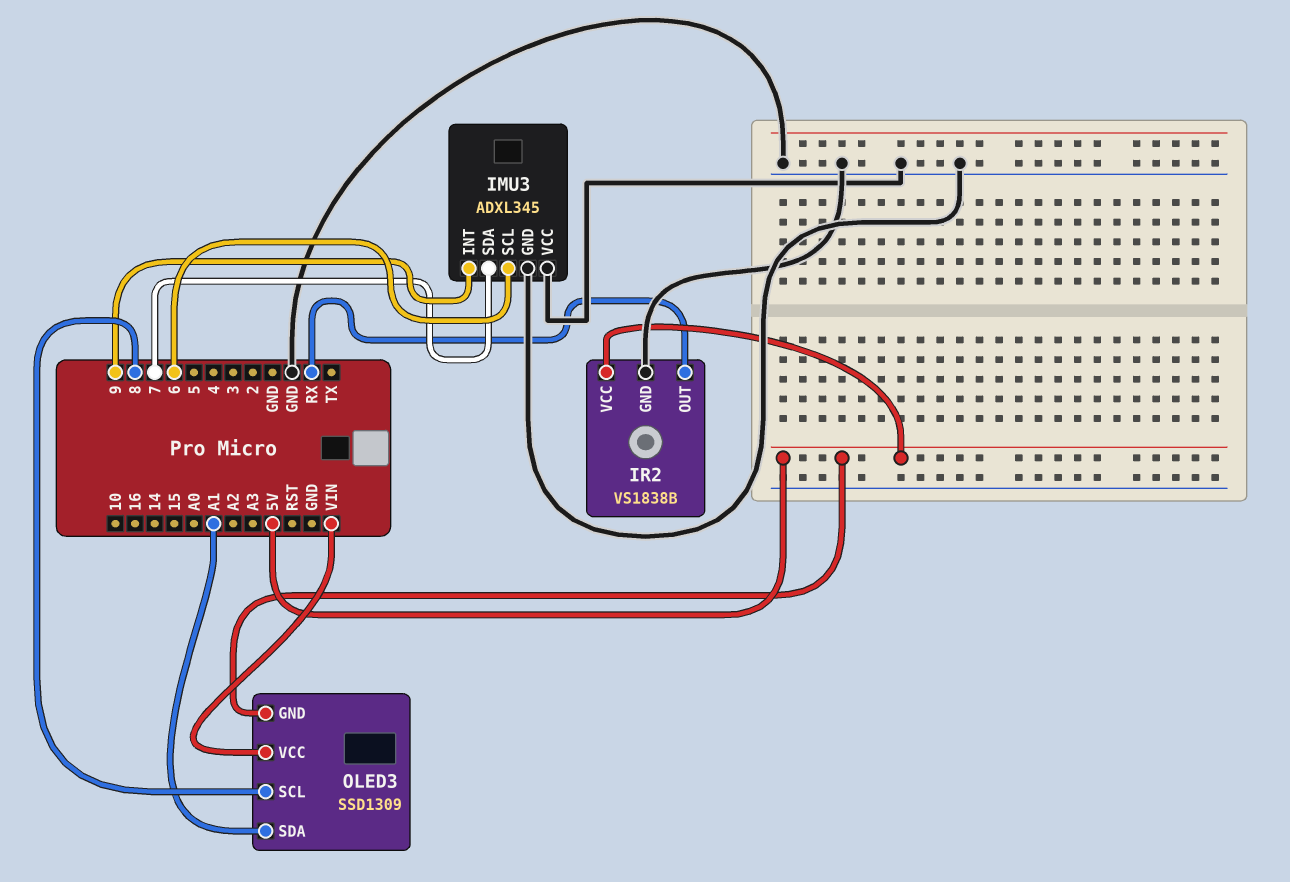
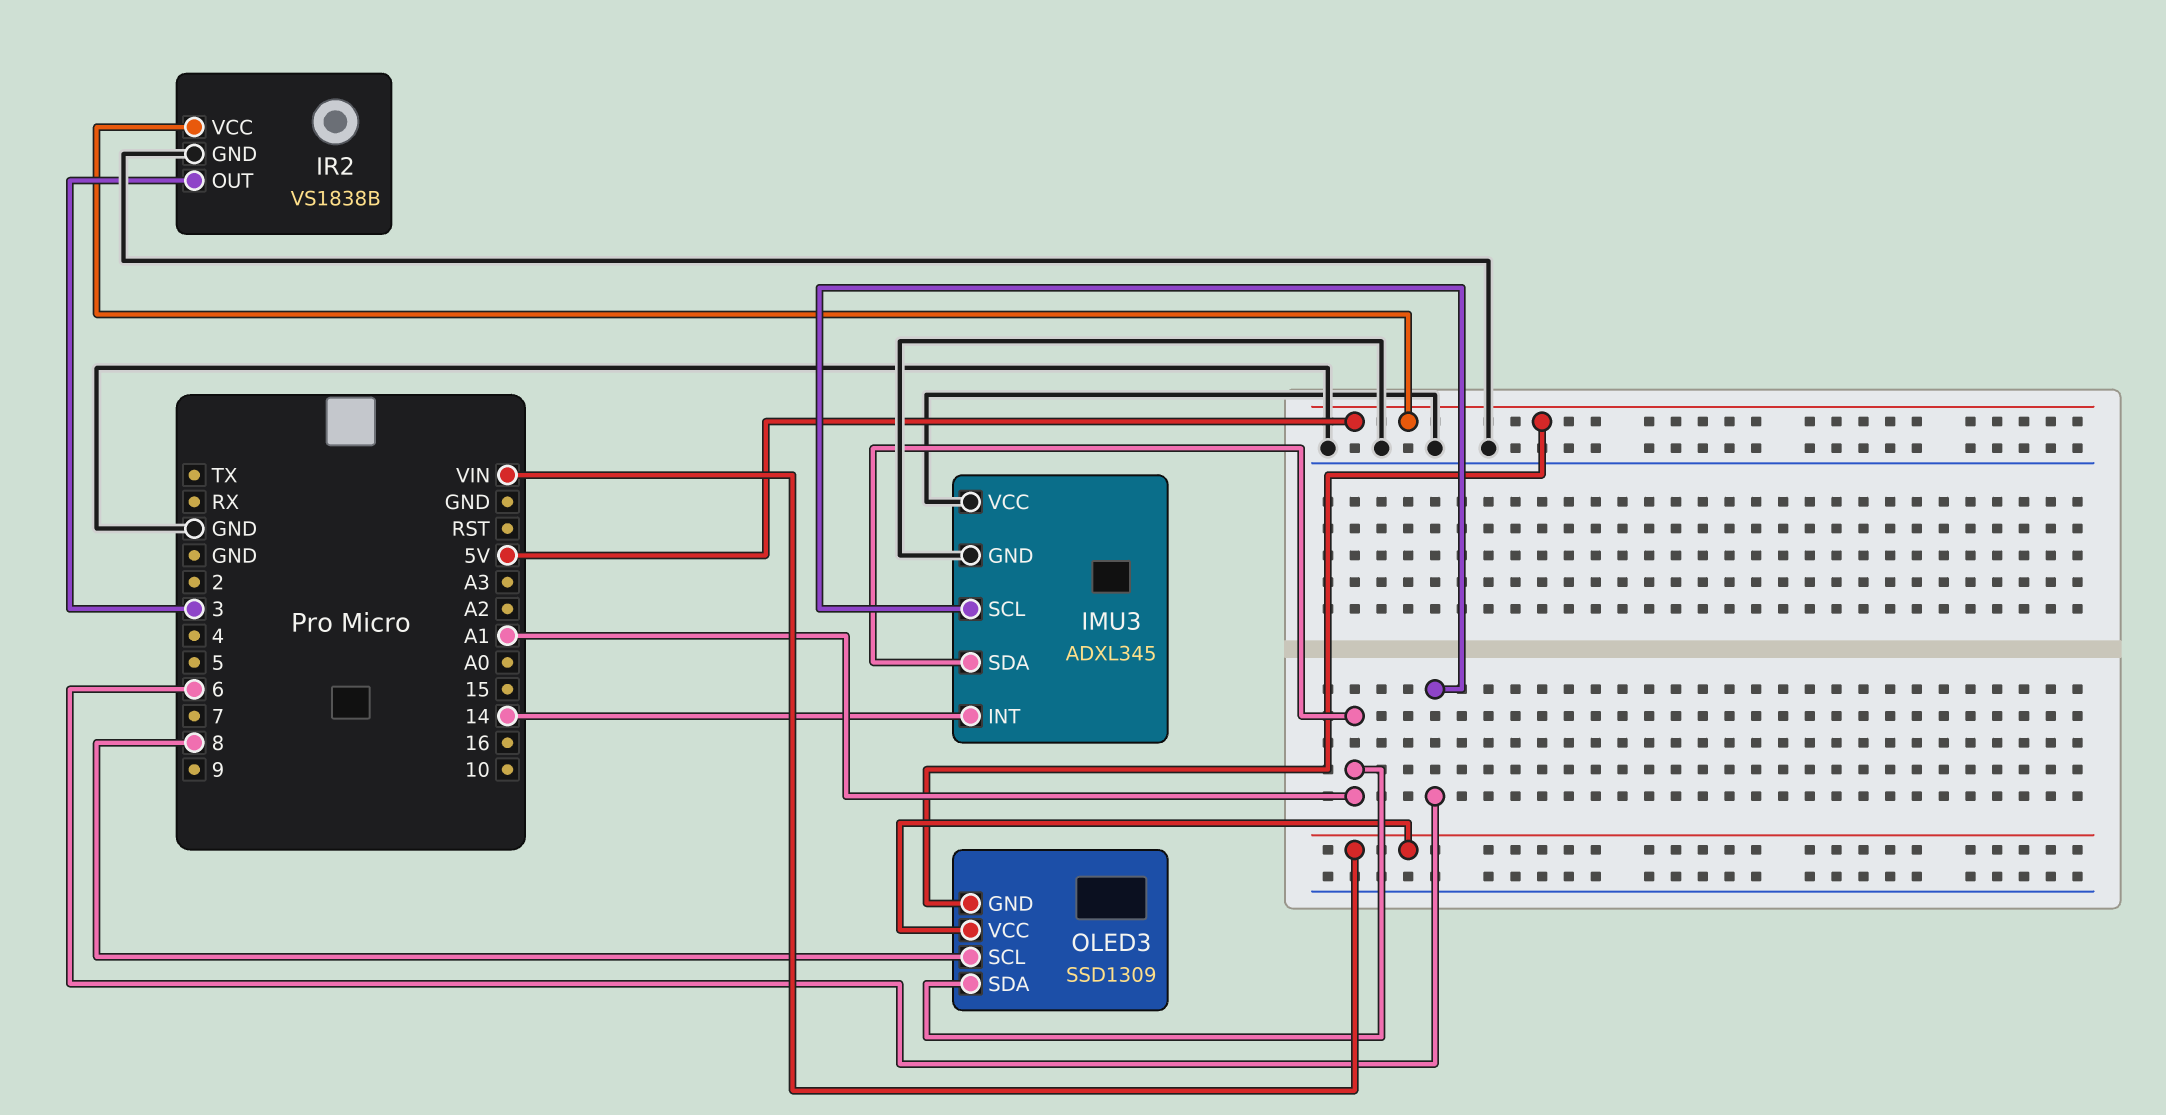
IMU3 pin INT: 9 -> 14
IMU3 pin SDA: 7 -> A1
IR2 pin OUT: RX -> 3

